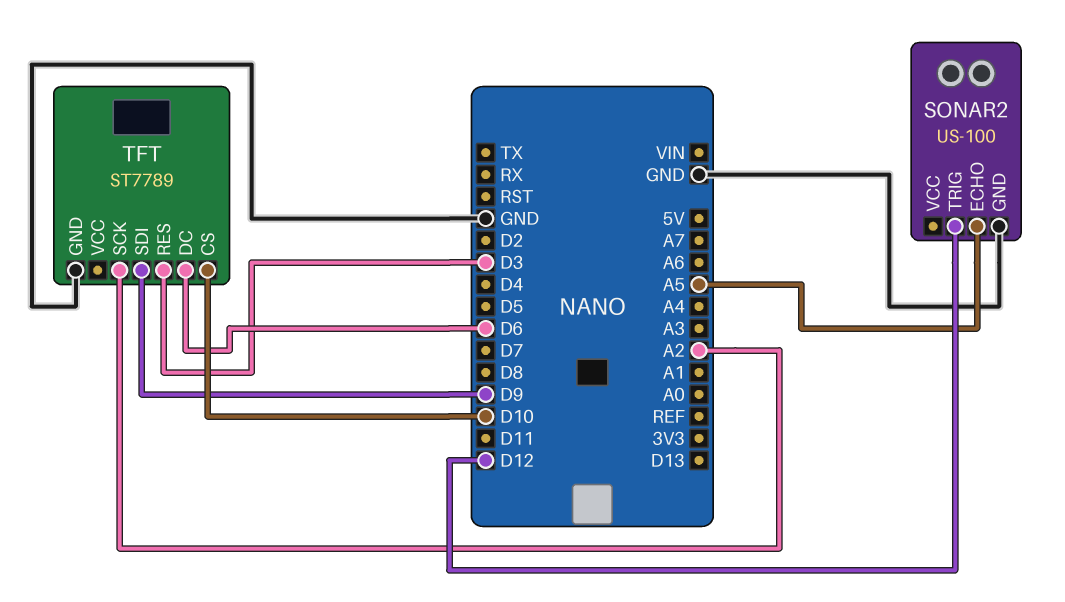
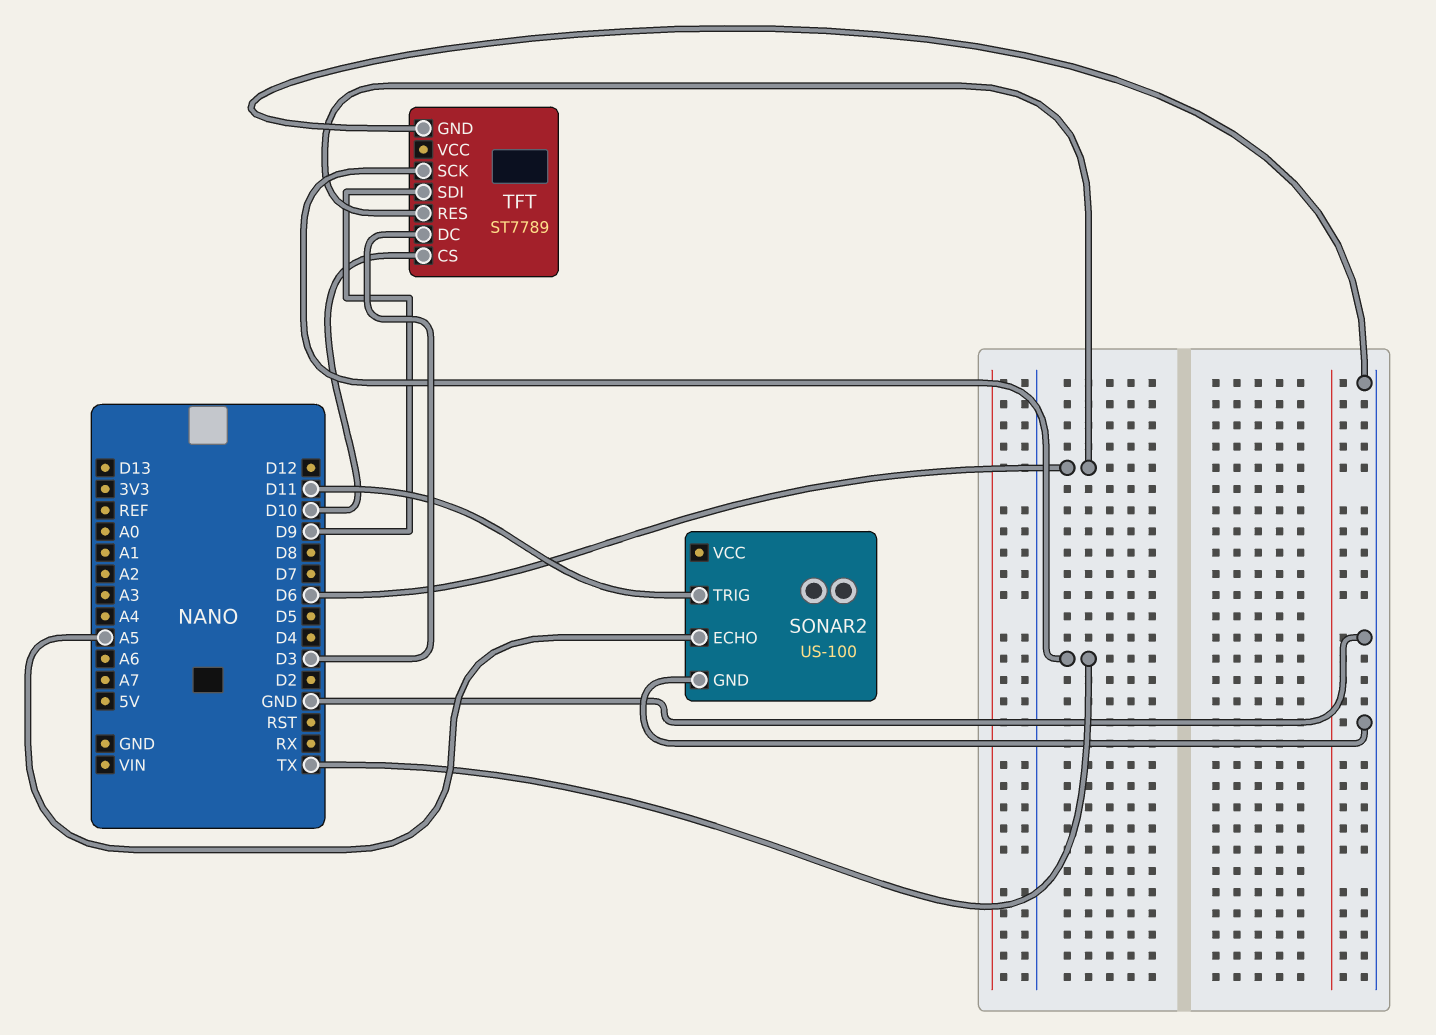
SONAR2 pin TRIG: D12 -> D11
TFT pin DC: D6 -> D3
TFT pin RES: D3 -> D6
TFT pin SCK: A2 -> TX

